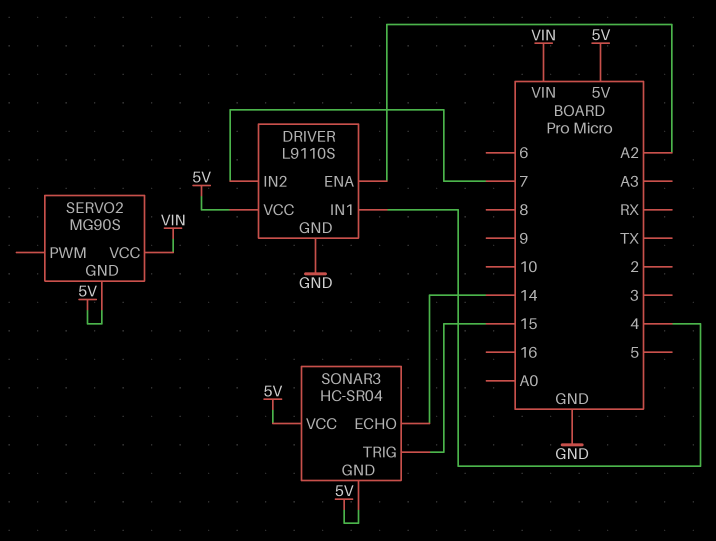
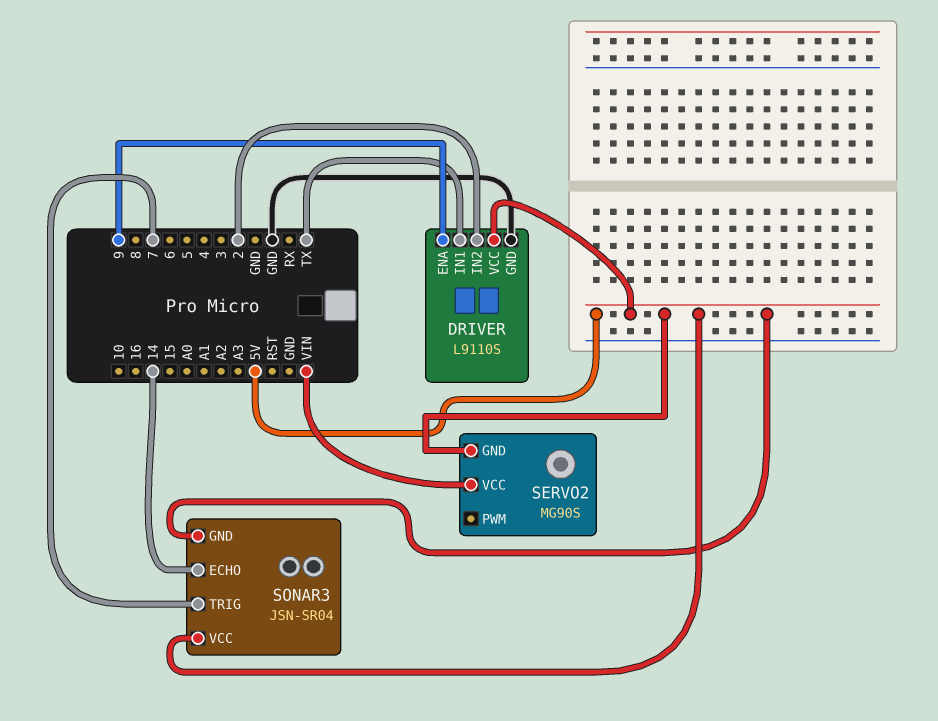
DRIVER pin ENA: A2 -> 9
DRIVER pin IN1: 4 -> TX
DRIVER pin IN2: 7 -> 2
SONAR3: HC-SR04 -> JSN-SR04
SONAR3 pin TRIG: 15 -> 7

